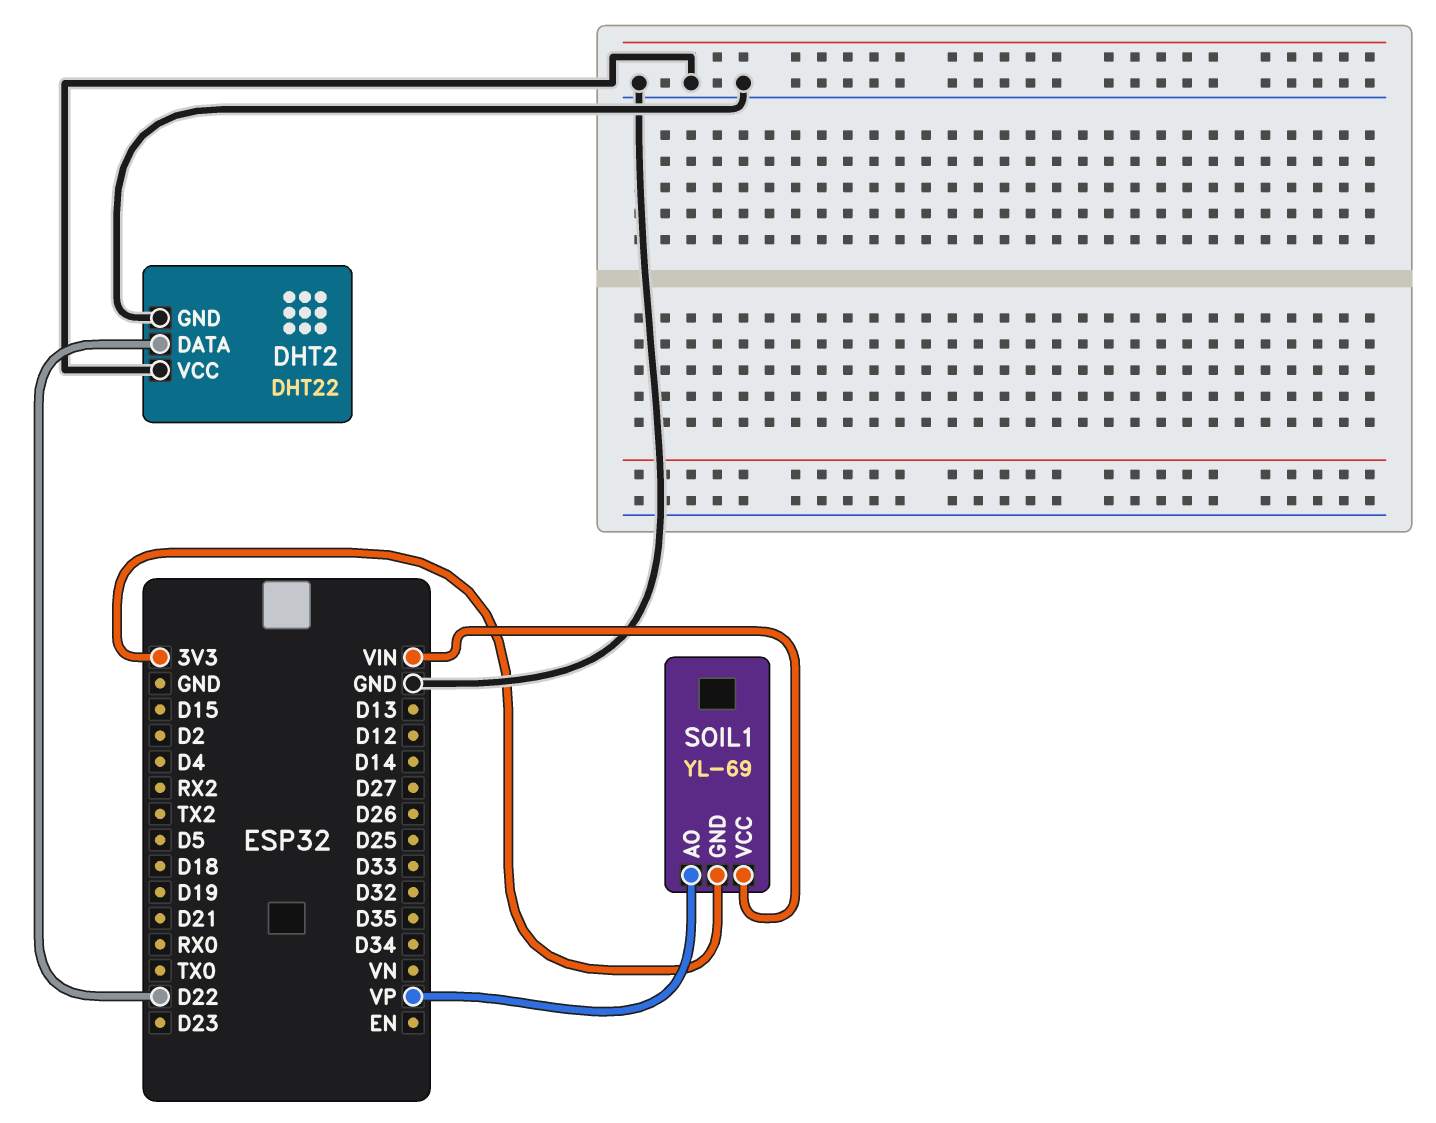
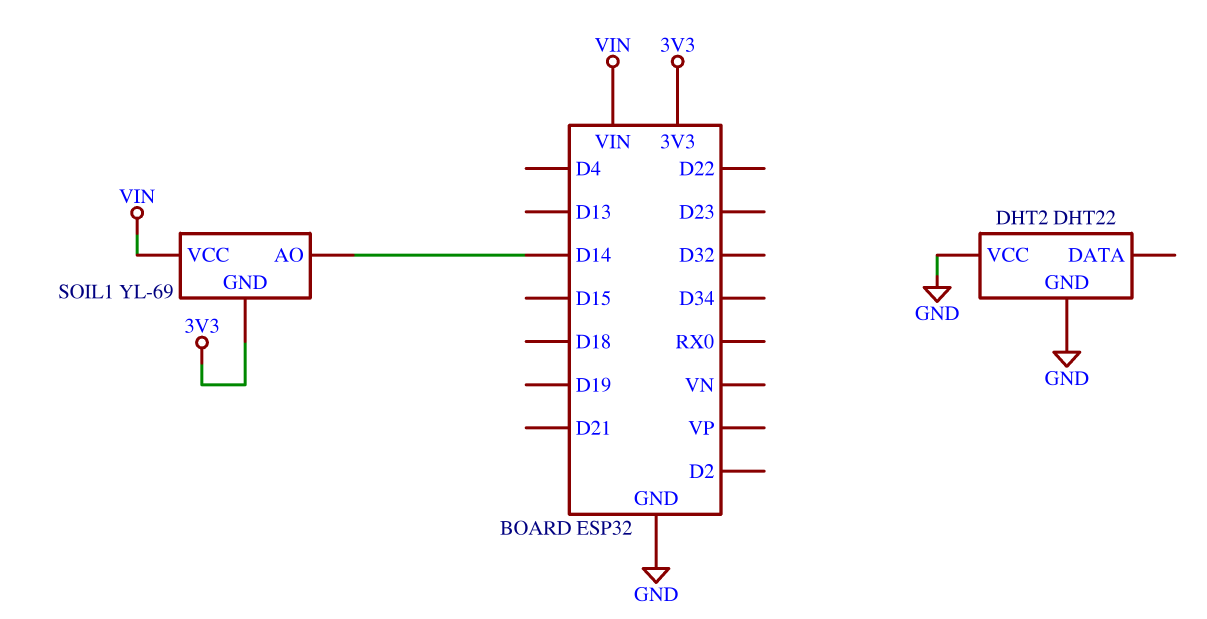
DHT2 pin DATA: D22 -> none
SOIL1 pin AO: VP -> D14

